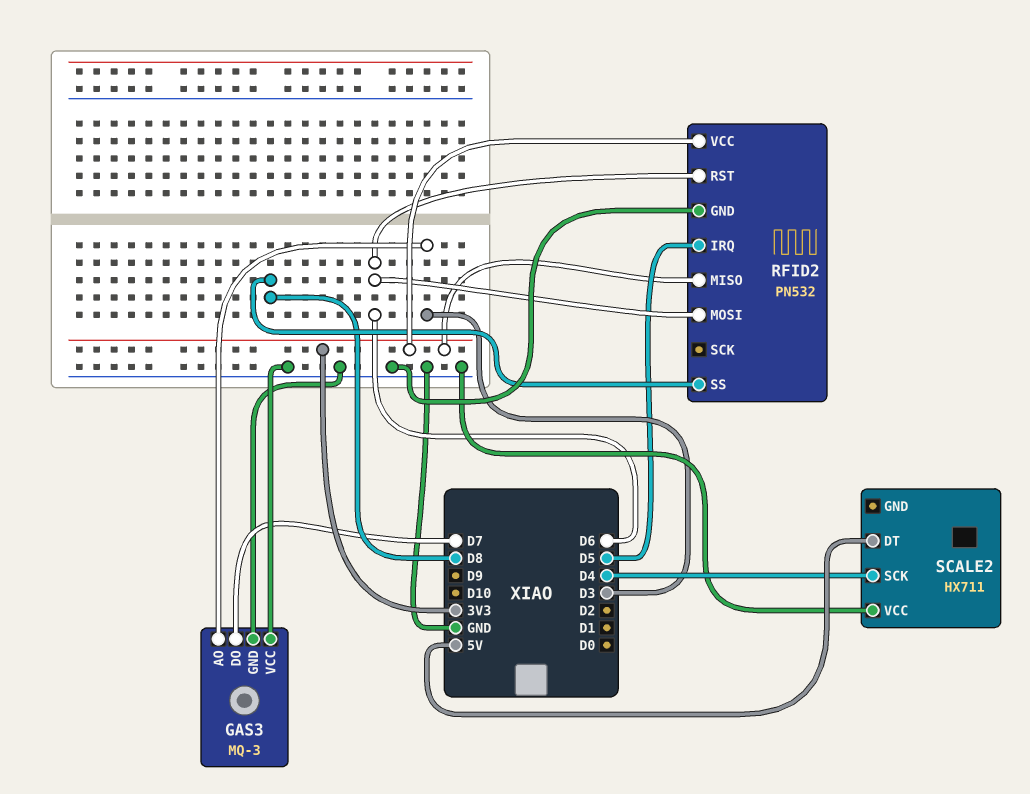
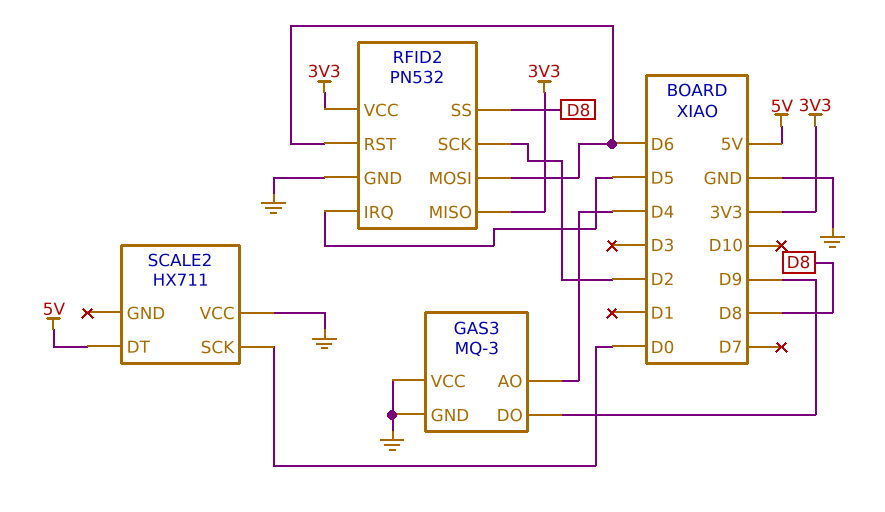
GAS3 pin AO: D3 -> D4
GAS3 pin DO: D7 -> D9
RFID2 pin SCK: none -> D2
SCALE2 pin SCK: D4 -> D0

